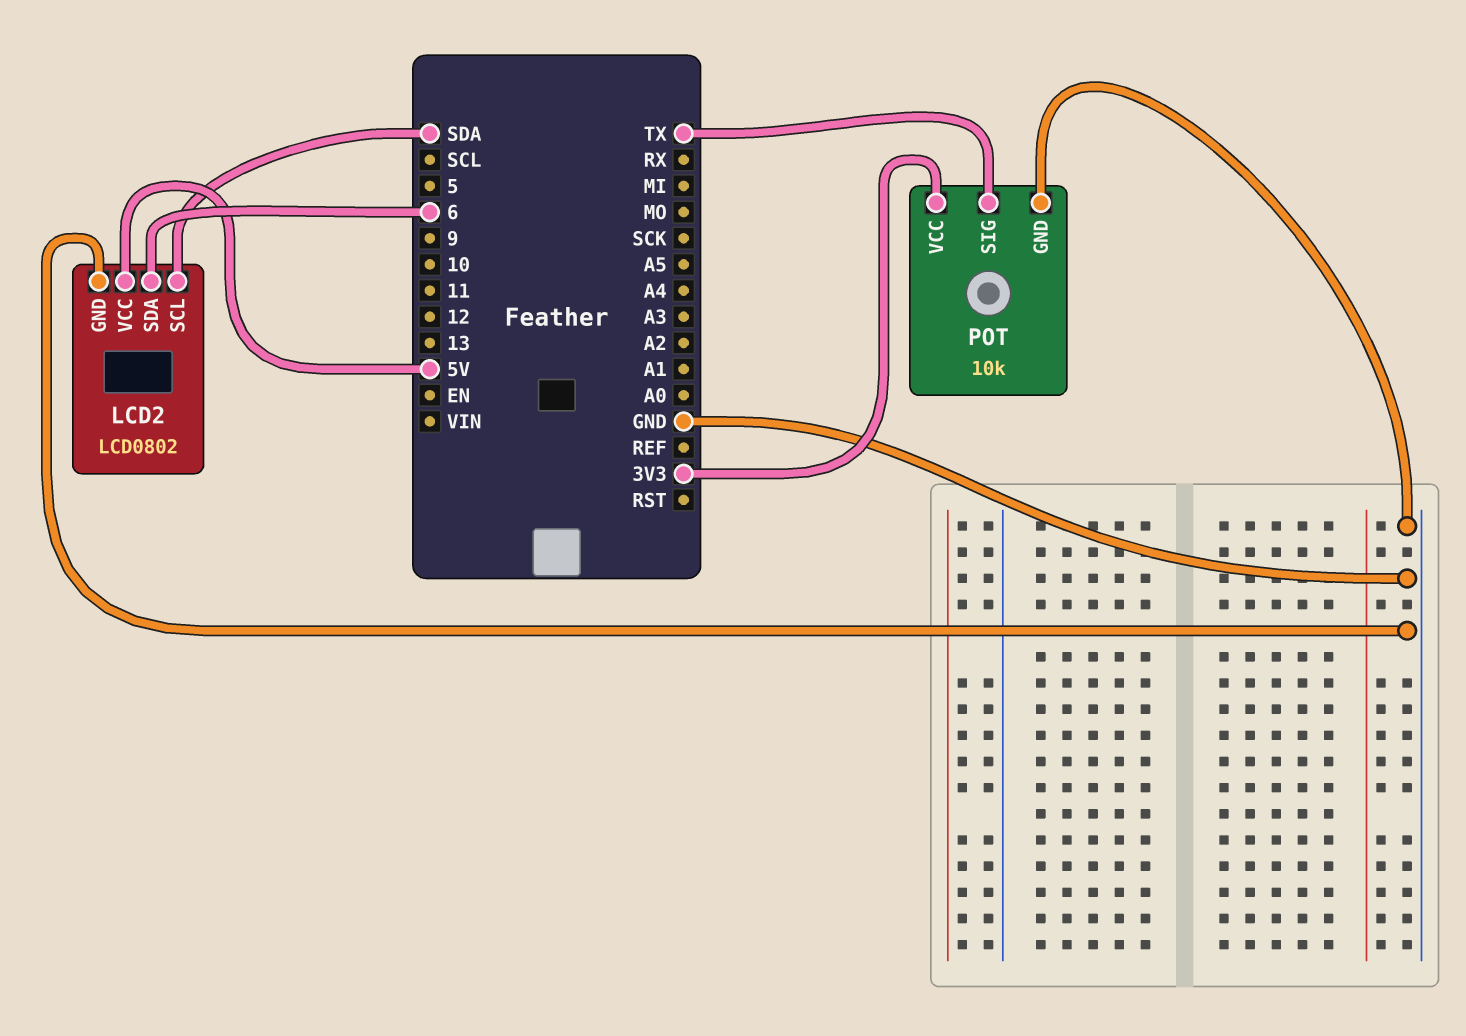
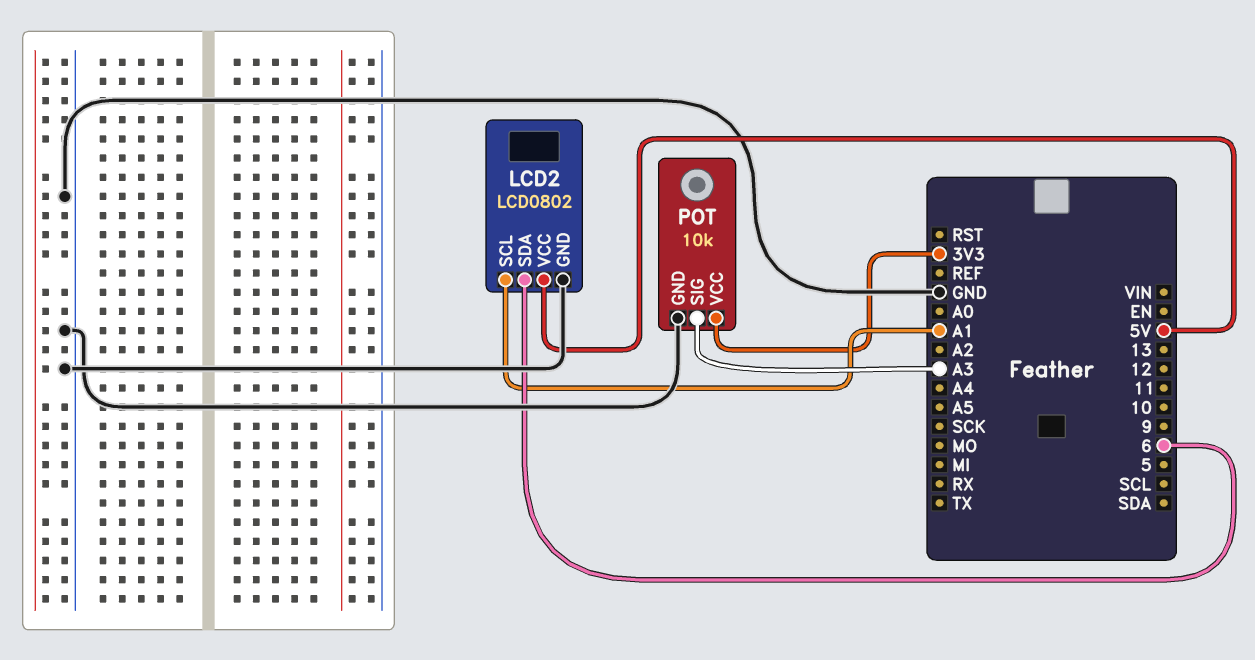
LCD2 pin SCL: SDA -> A1
POT pin SIG: TX -> A3

